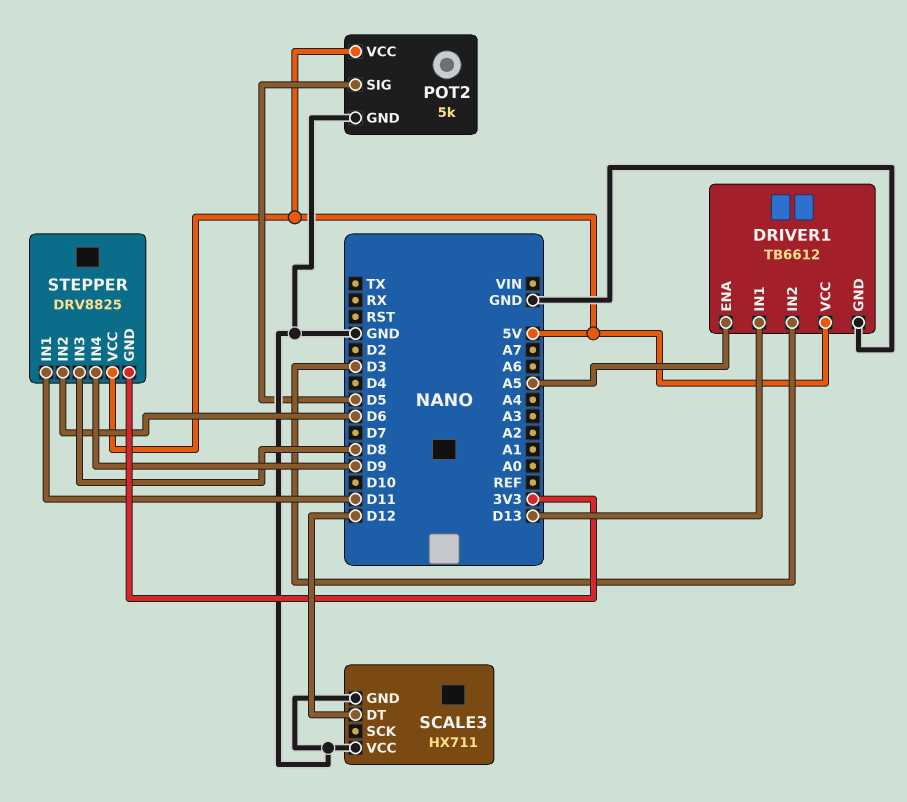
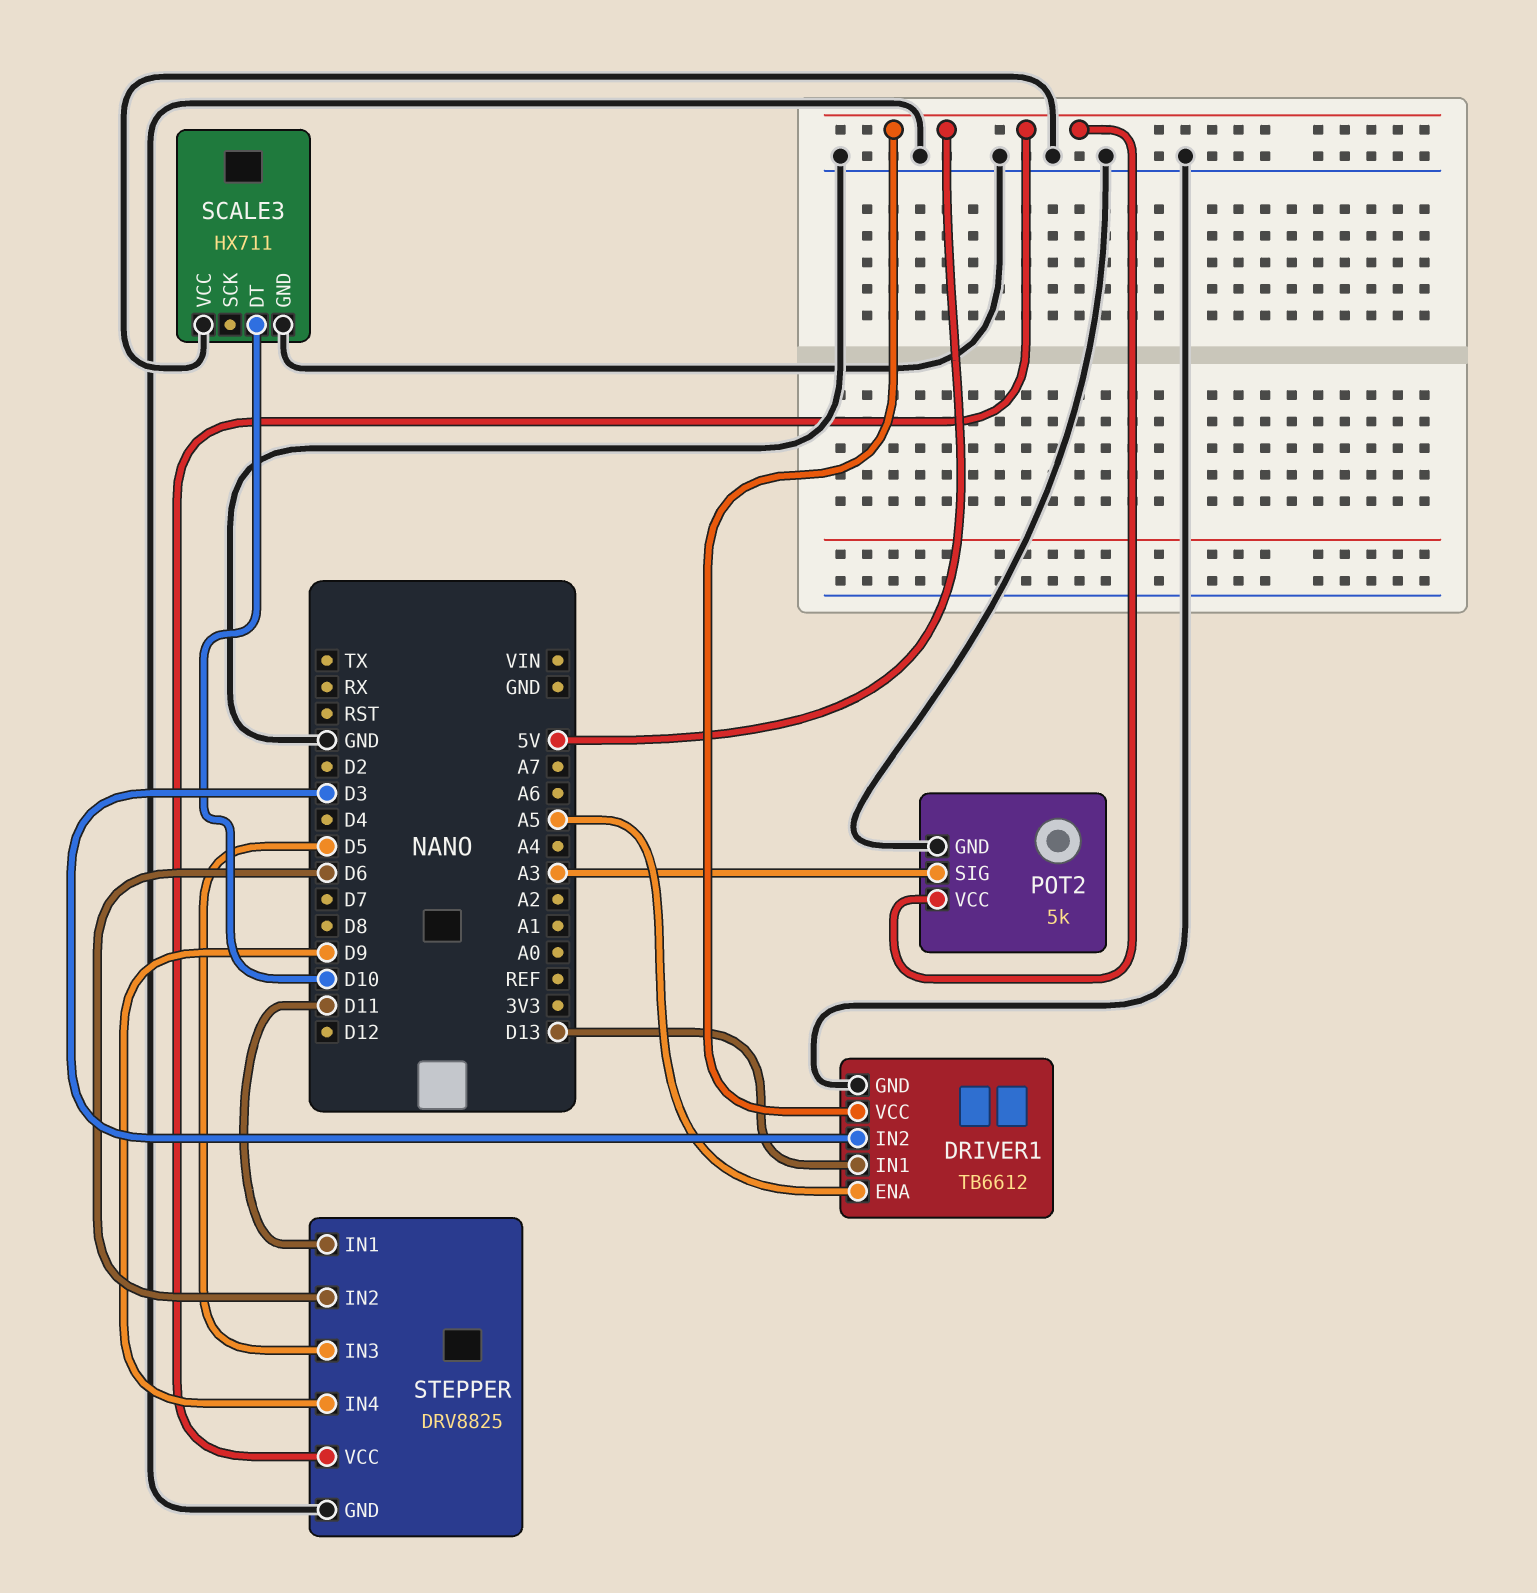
POT2 pin SIG: D5 -> A3
SCALE3 pin DT: D12 -> D10
STEPPER pin GND: 3V3 -> GND
STEPPER pin IN3: D8 -> D5

